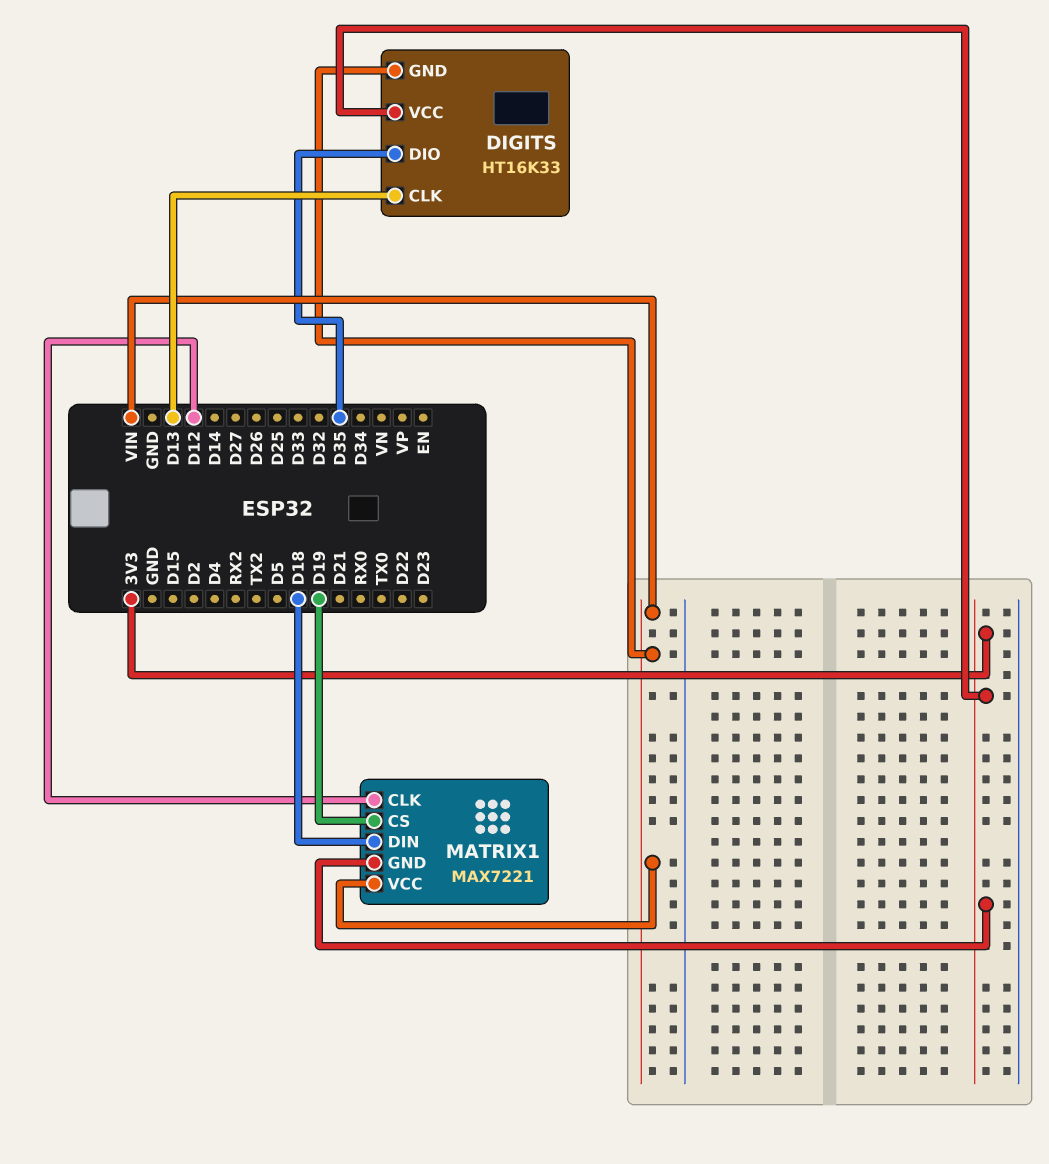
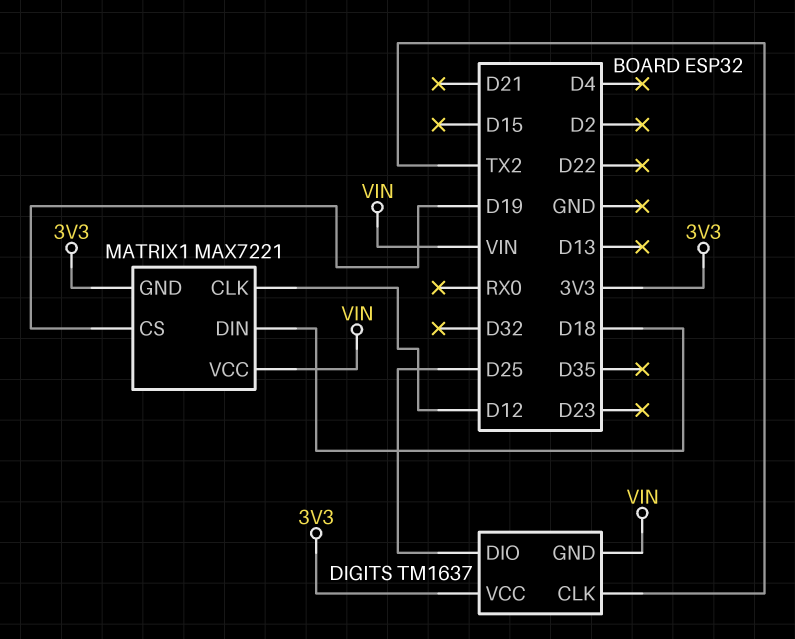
DIGITS: HT16K33 -> TM1637
DIGITS pin CLK: D13 -> TX2
DIGITS pin DIO: D35 -> D25

